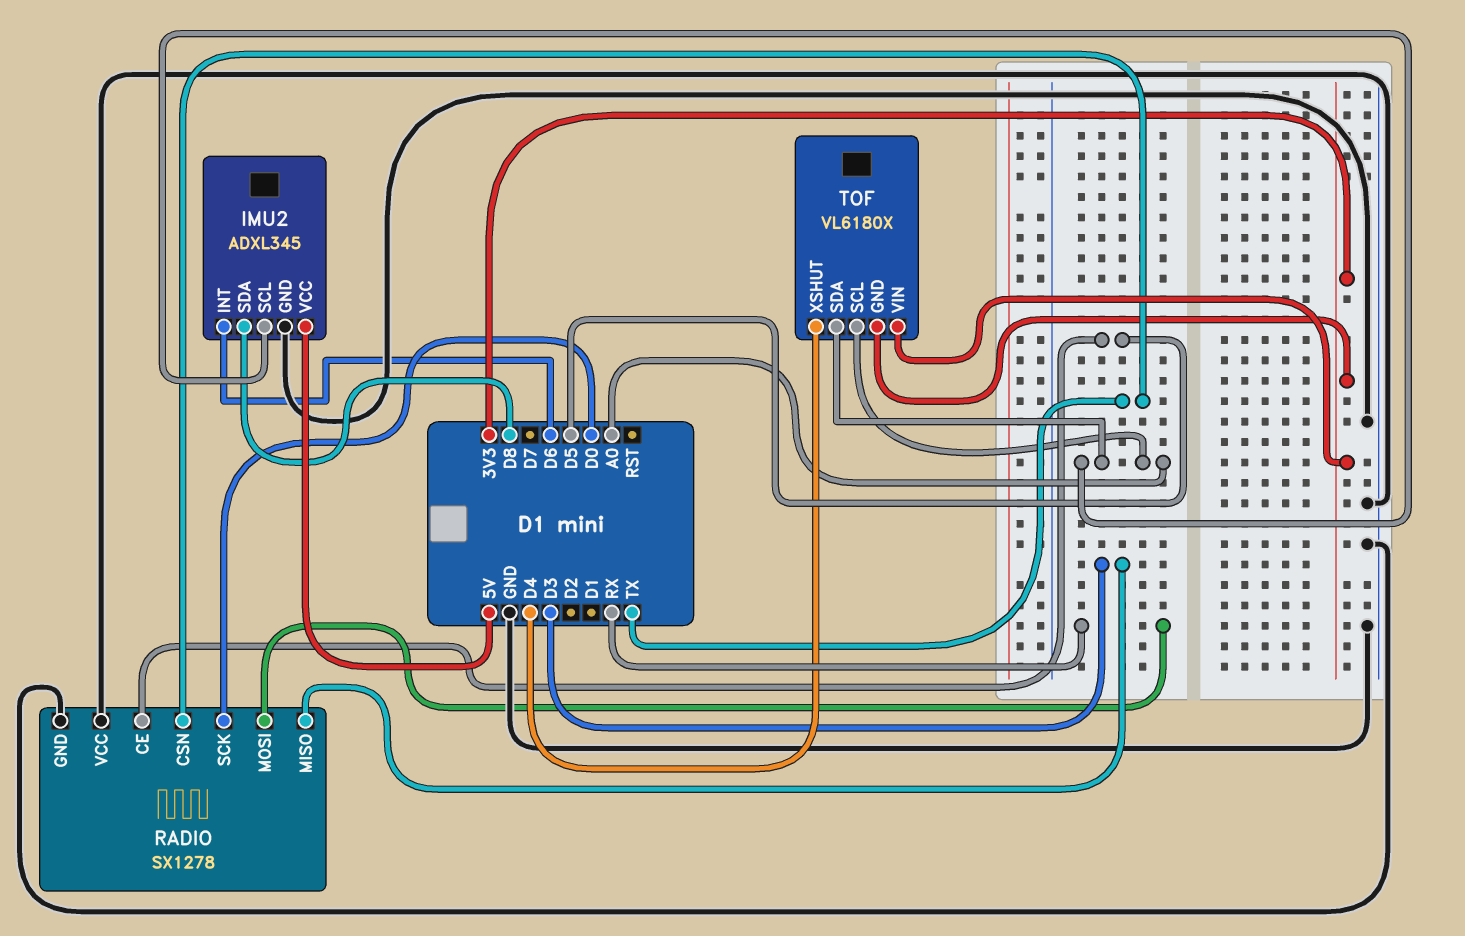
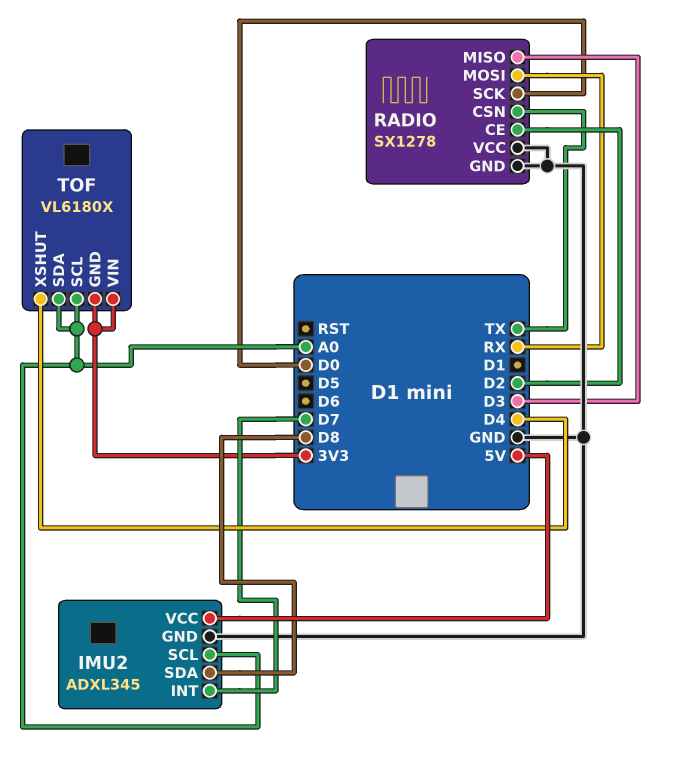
IMU2 pin INT: D6 -> D7
RADIO pin CE: D5 -> D2

